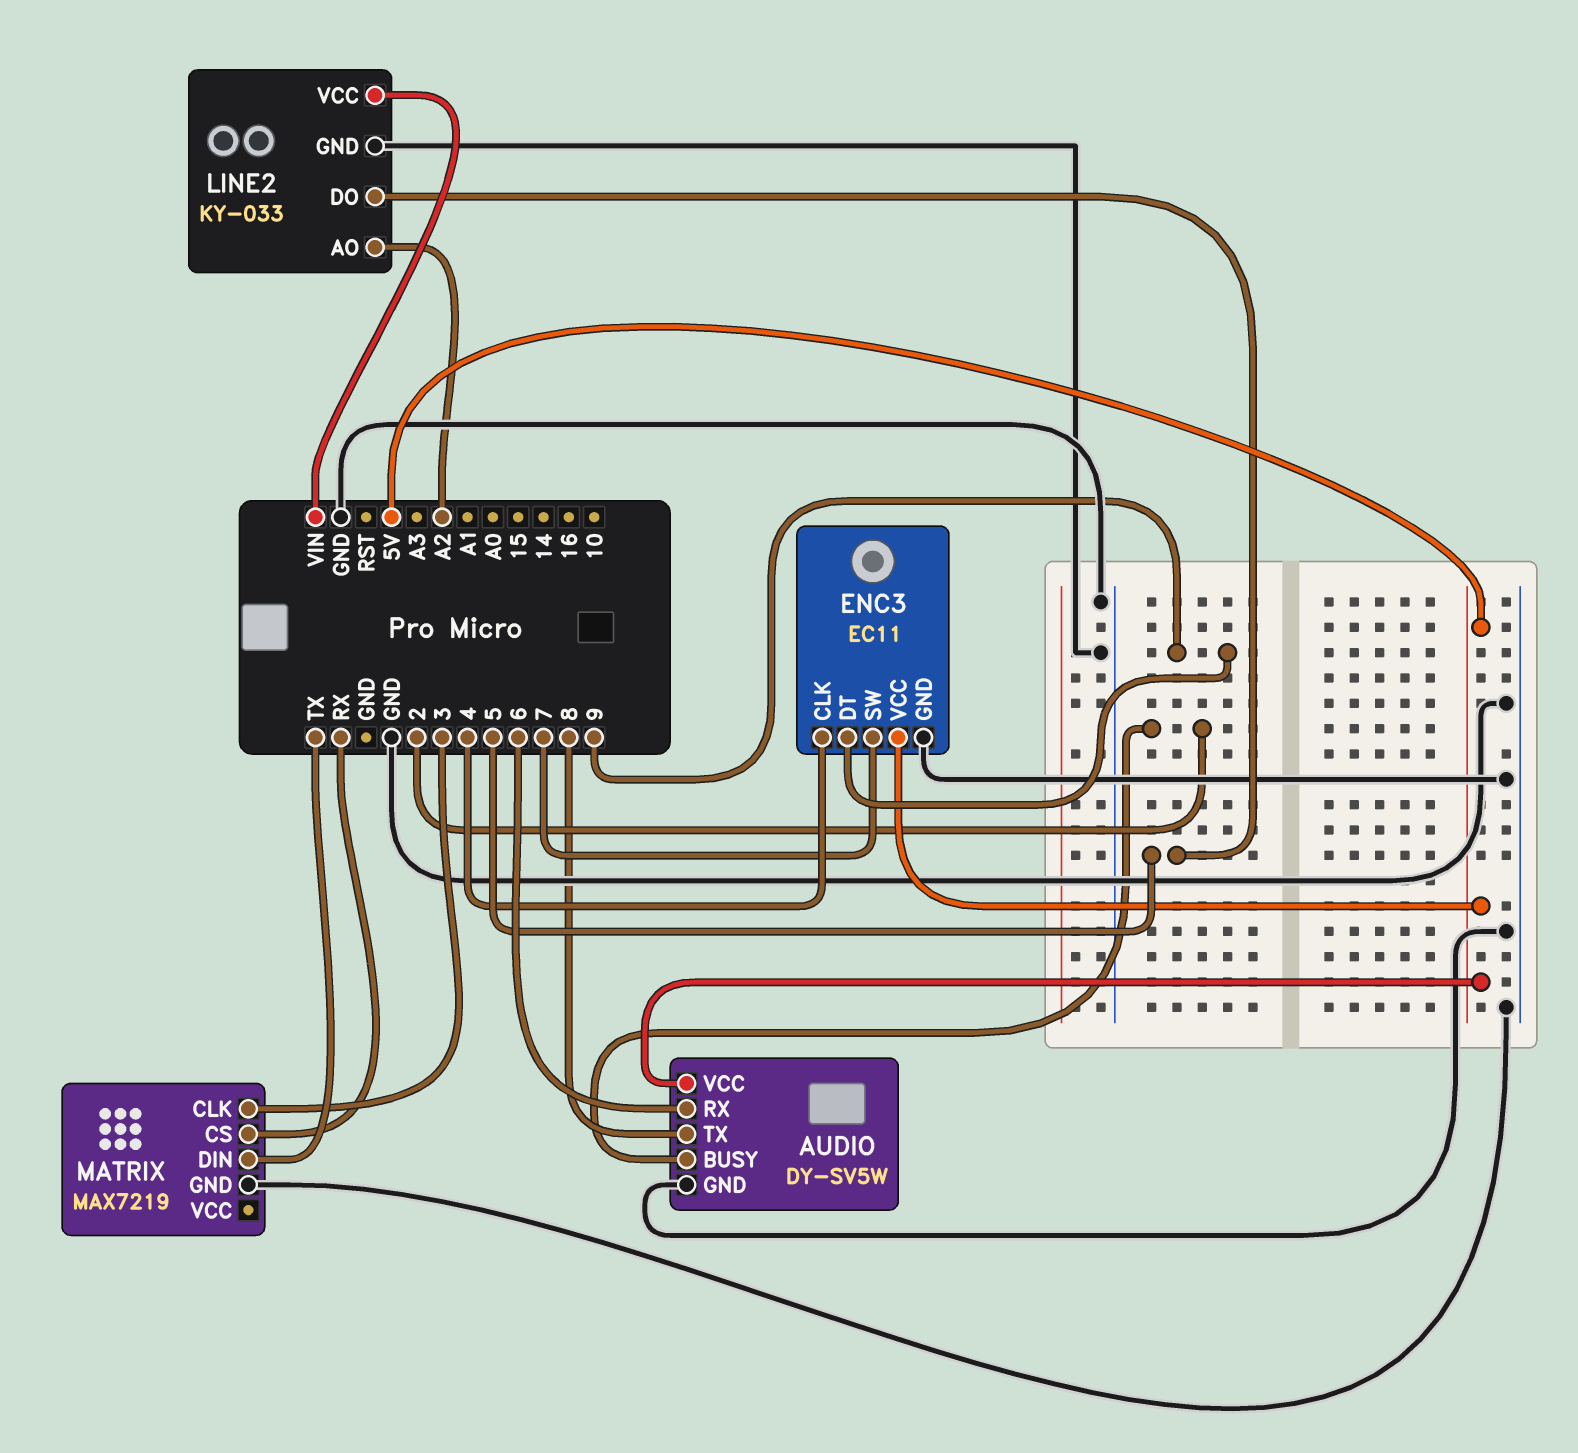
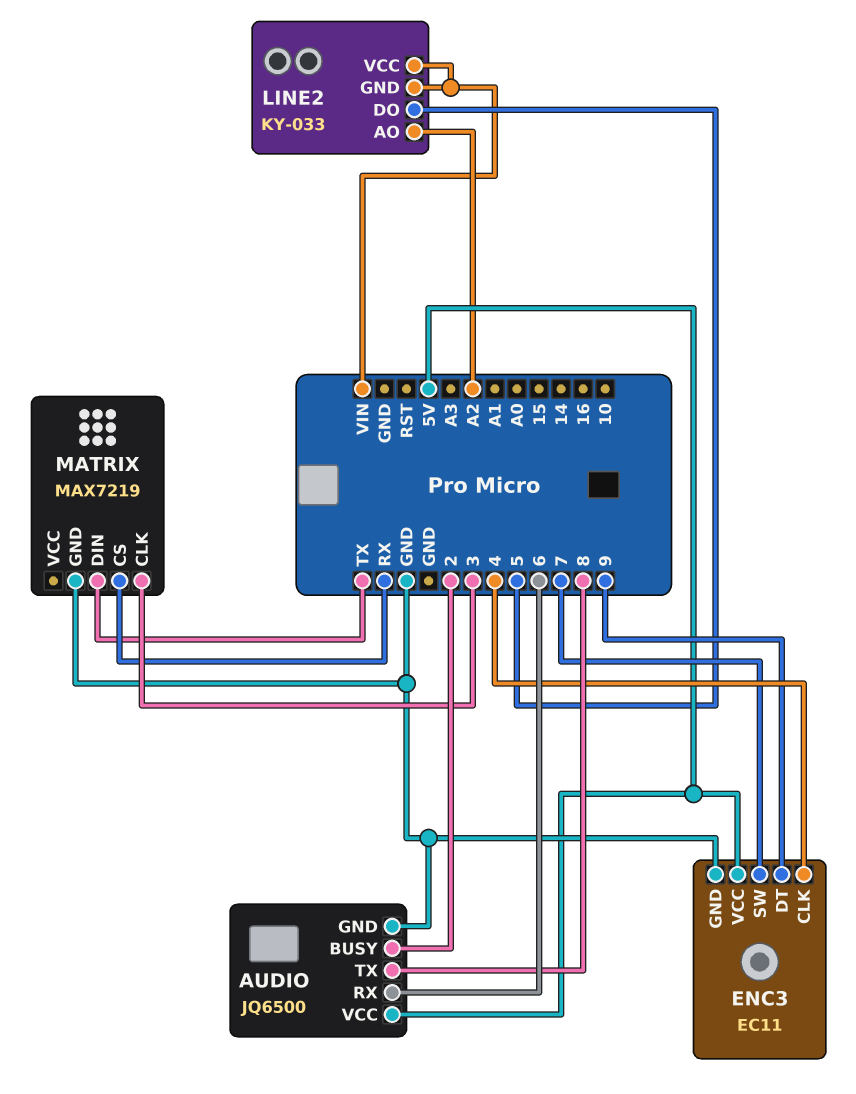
AUDIO: DY-SV5W -> JQ6500
LINE2 pin GND: GND -> VIN

